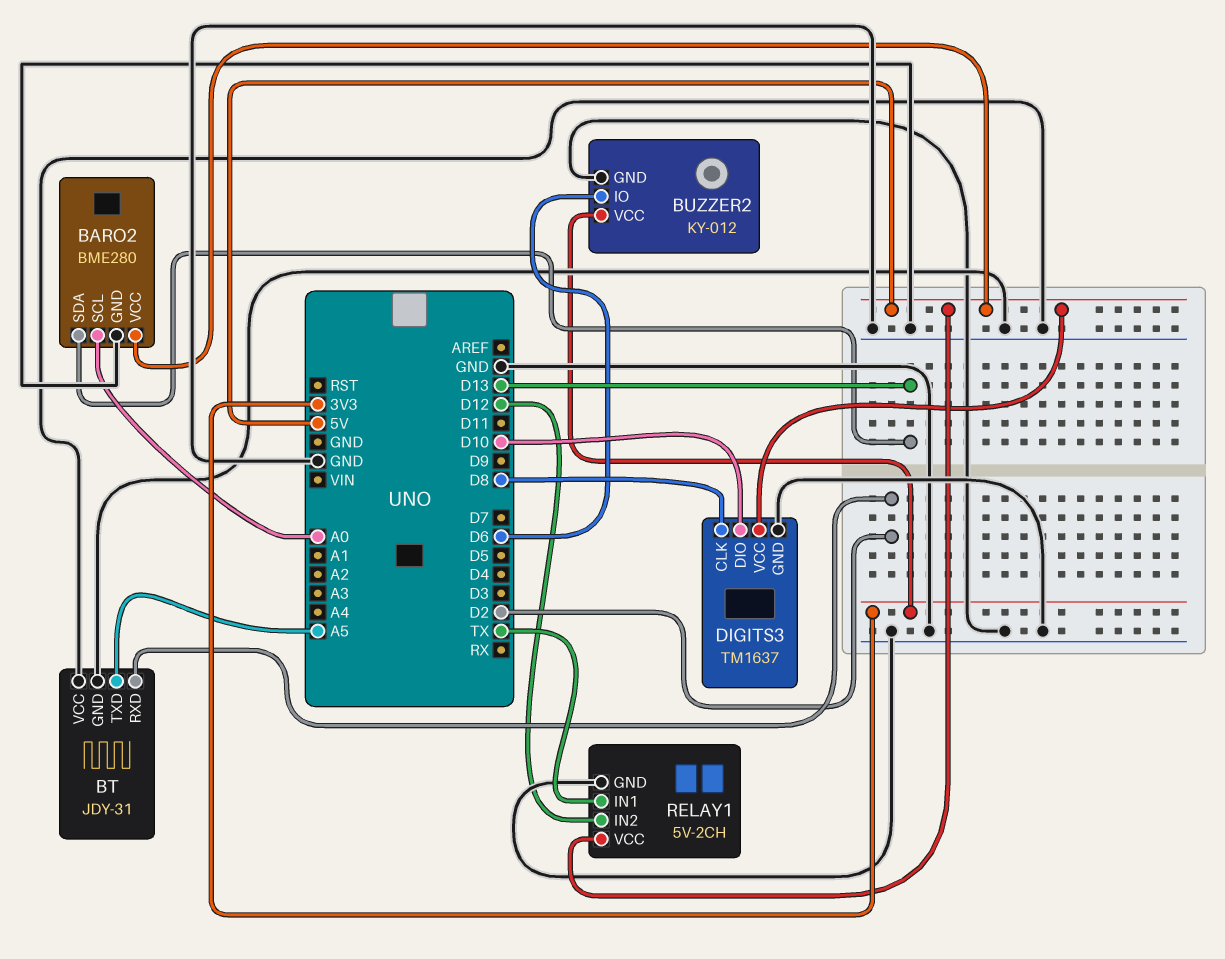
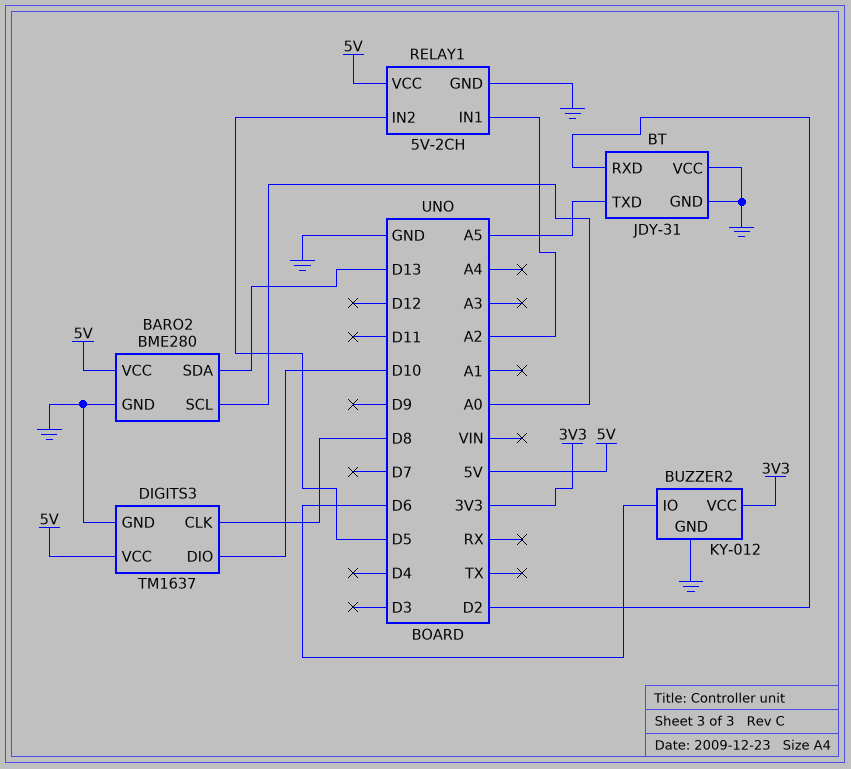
RELAY1 pin IN1: TX -> A2
RELAY1 pin IN2: D12 -> D5

